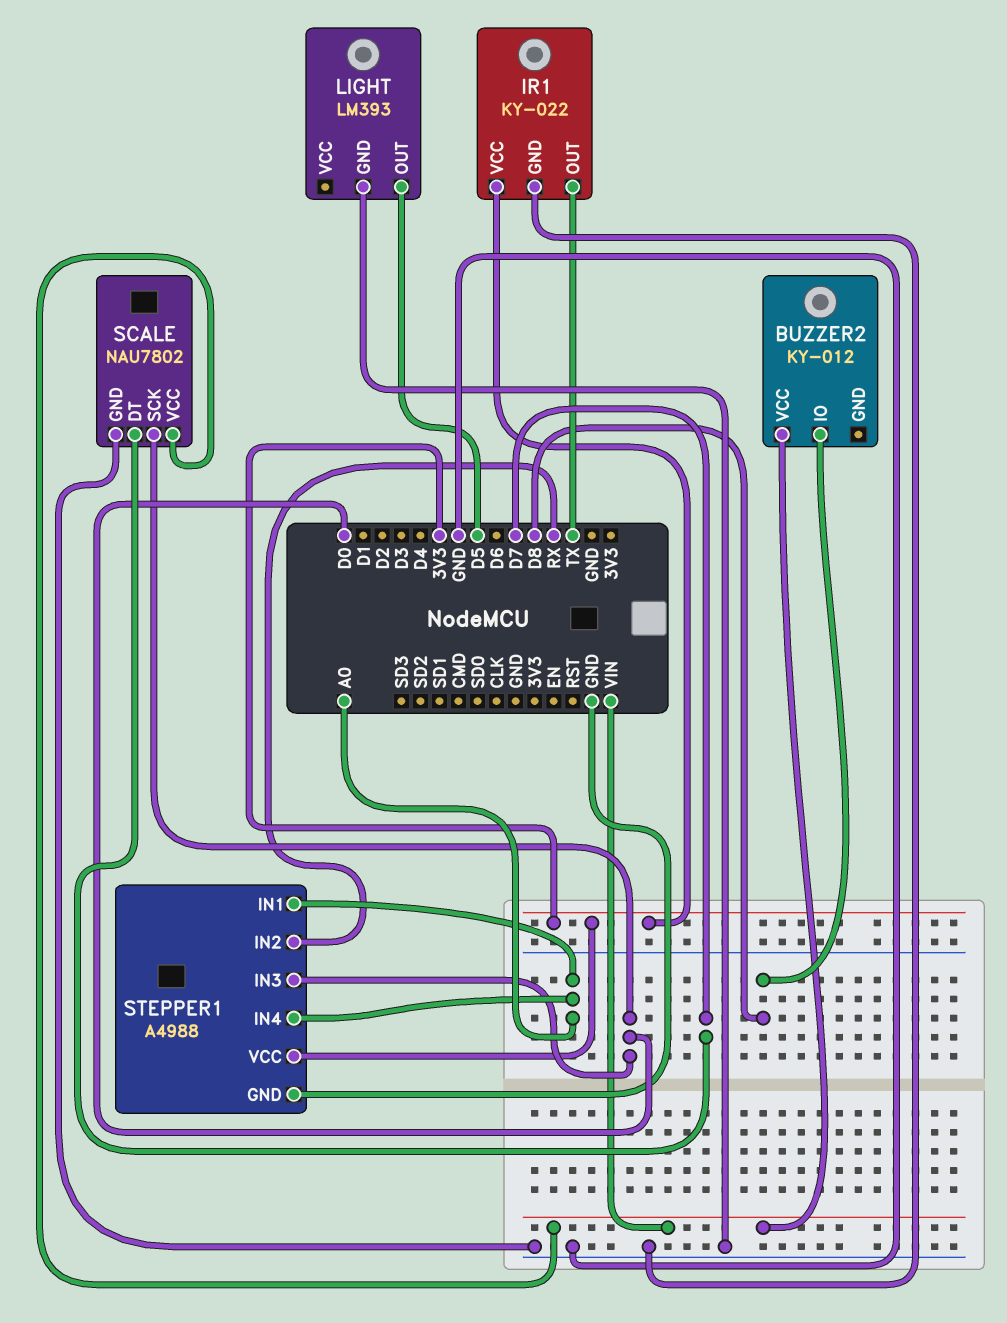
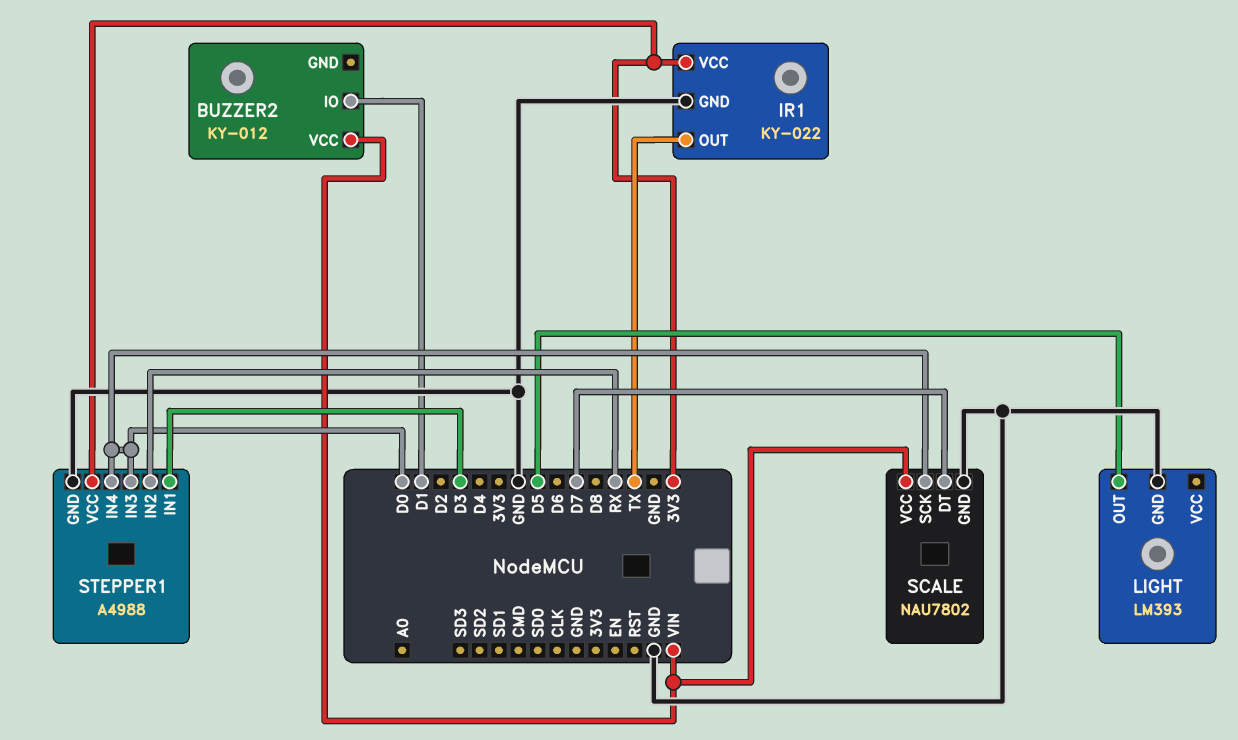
BUZZER2 pin IO: D8 -> D1
STEPPER1 pin IN1: A0 -> D3
STEPPER1 pin IN4: A0 -> D0

